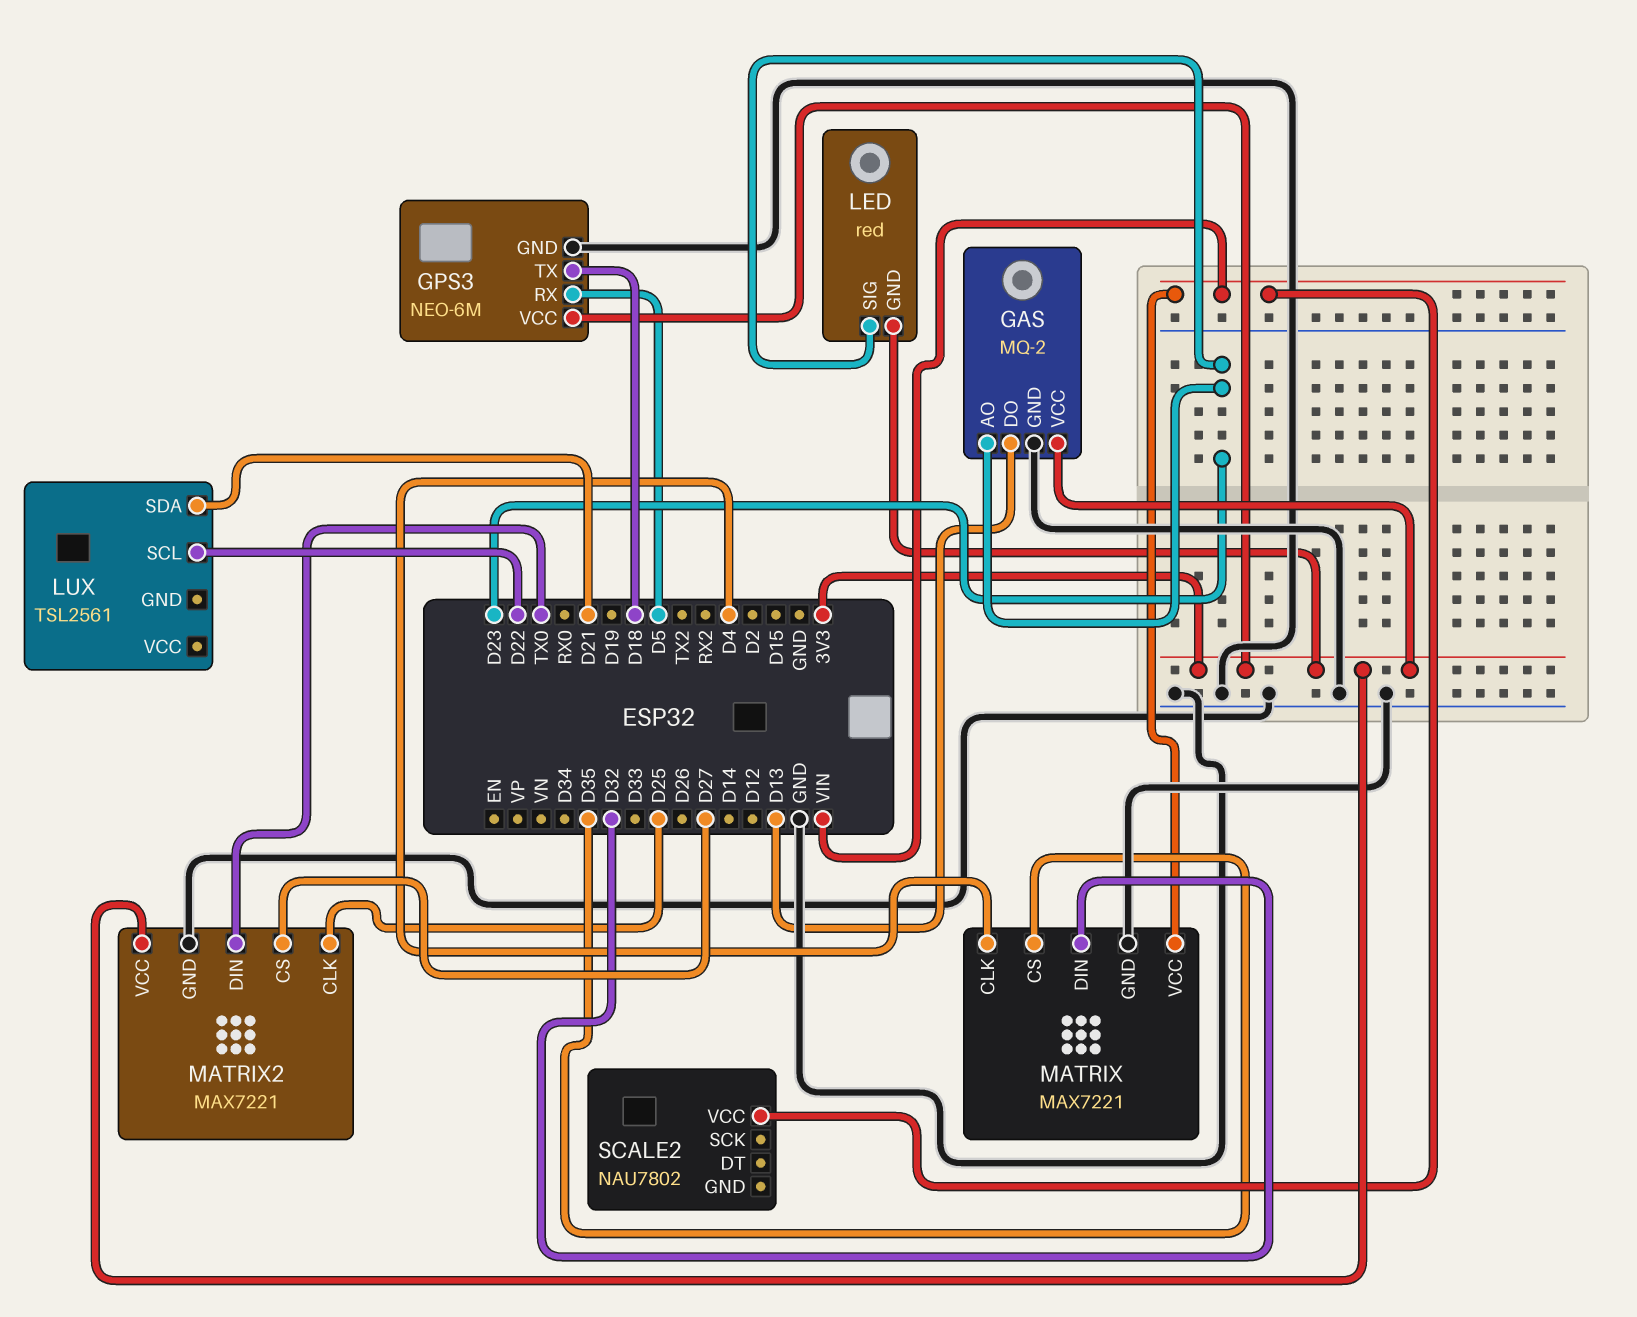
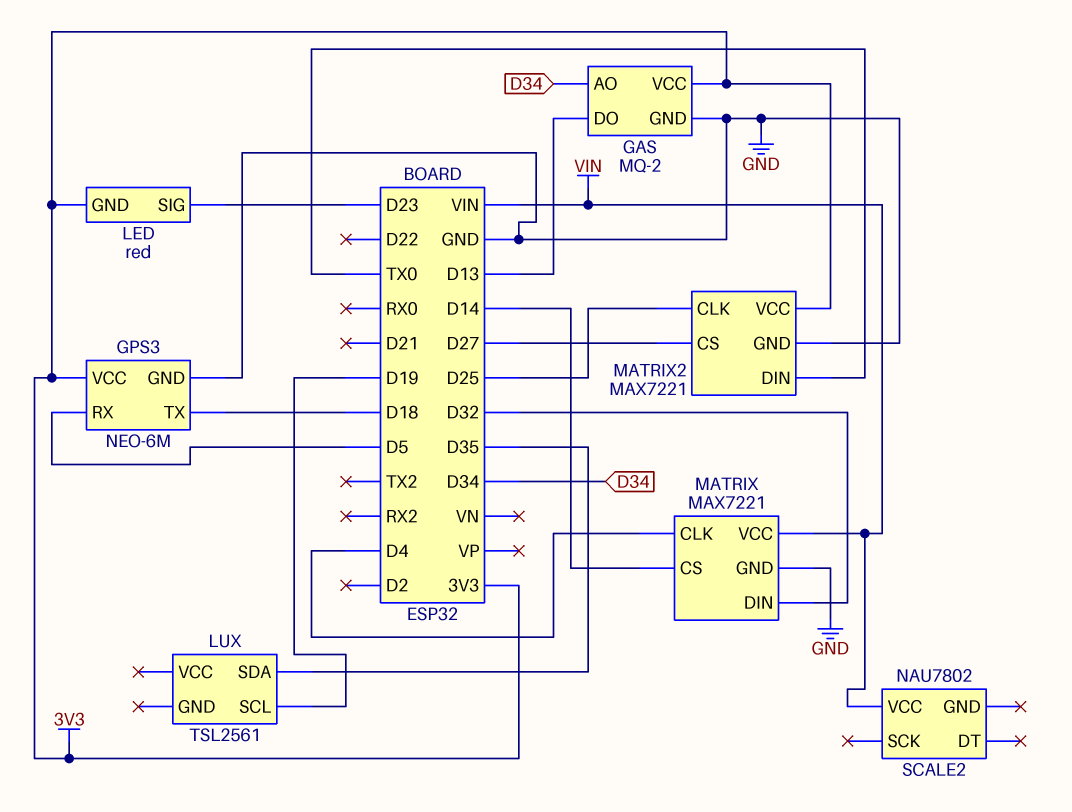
GAS pin AO: D23 -> D34
LUX pin SCL: D22 -> D19
LUX pin SDA: D21 -> D35
MATRIX pin CS: D35 -> D14

